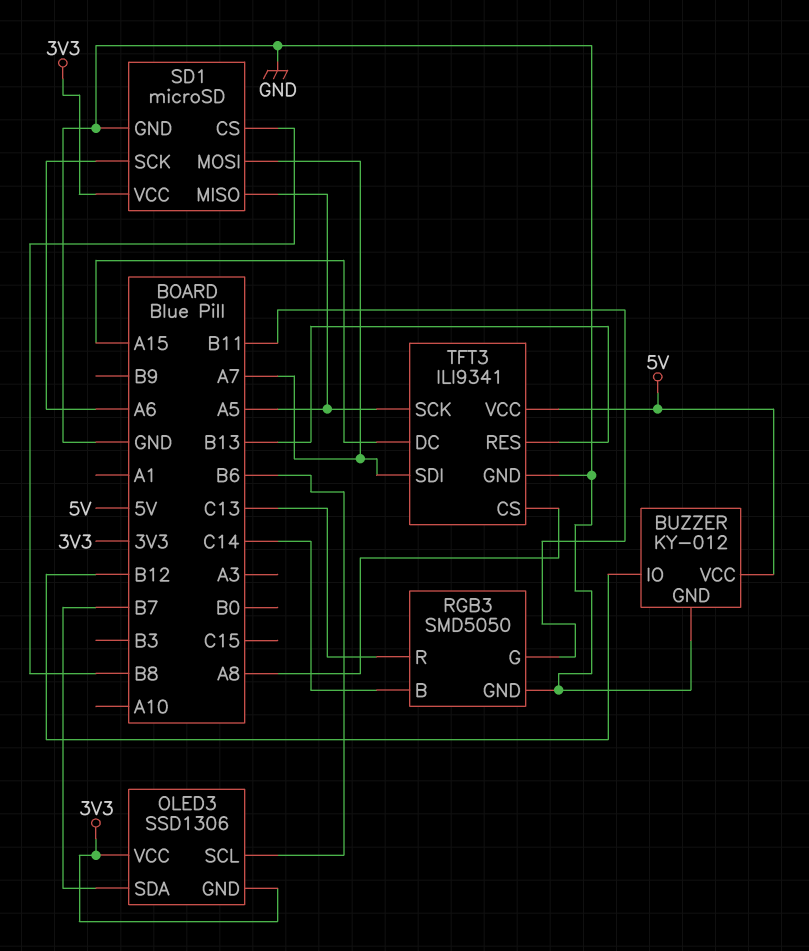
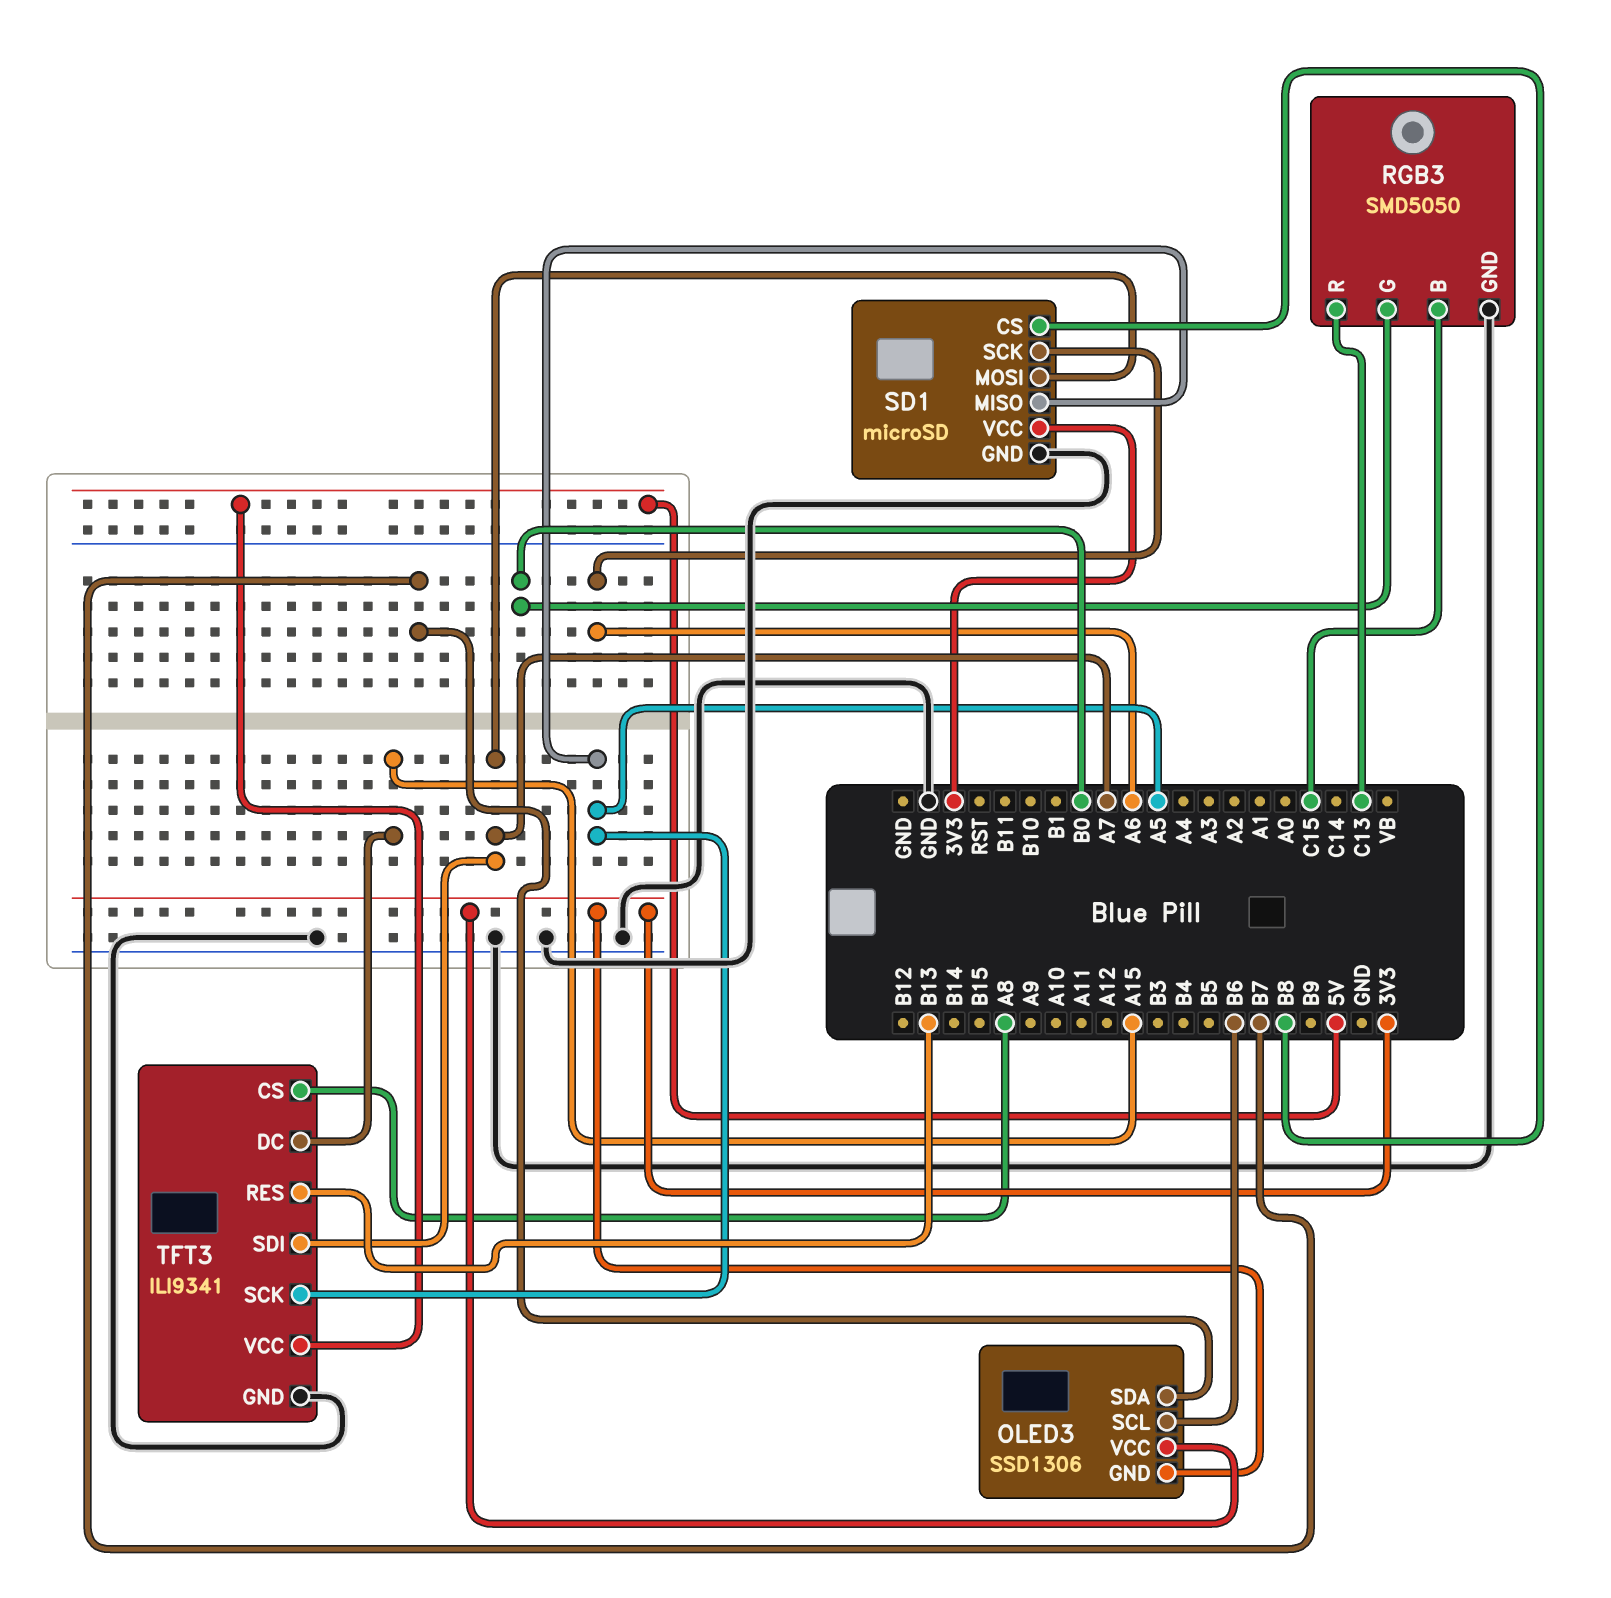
BUZZER: KY-012 -> none
BUZZER pin GND: GND -> none
BUZZER pin IO: B12 -> none
BUZZER pin VCC: 5V -> none
RGB3 pin B: C14 -> C15
RGB3 pin G: B11 -> B0

